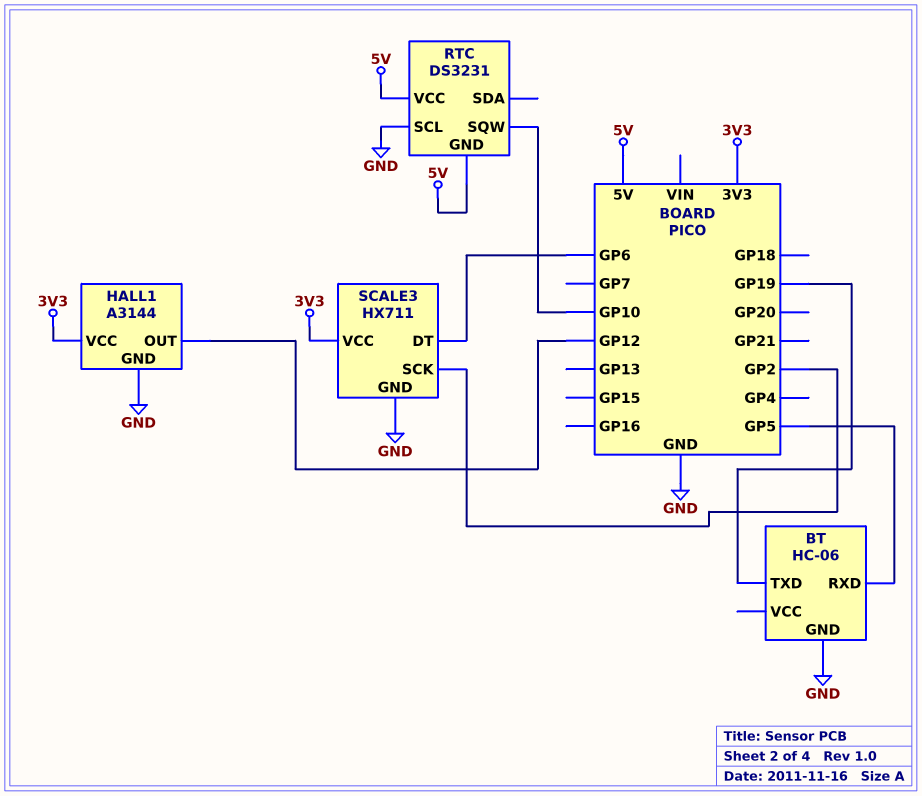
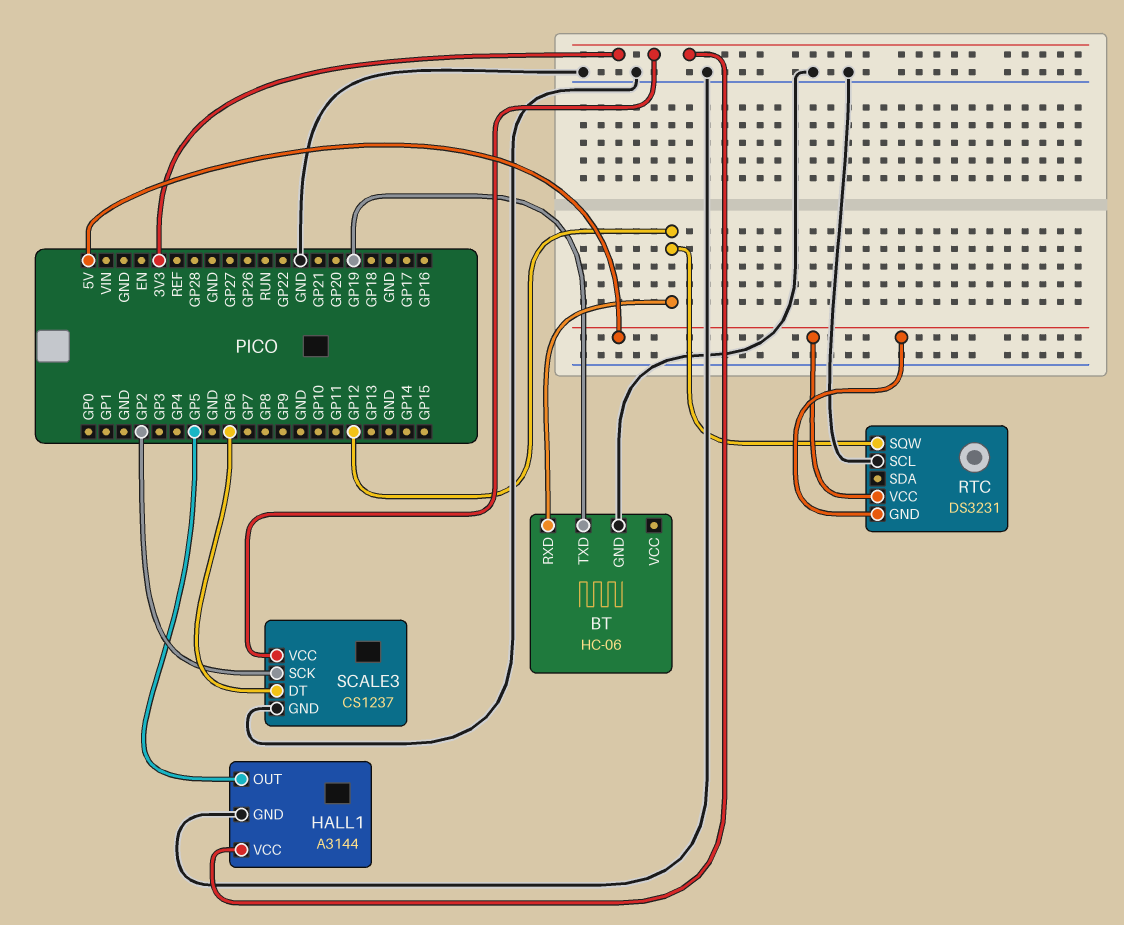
BT pin RXD: GP5 -> GP12
HALL1 pin OUT: GP12 -> GP5
RTC pin SQW: GP10 -> GP12
SCALE3: HX711 -> CS1237

